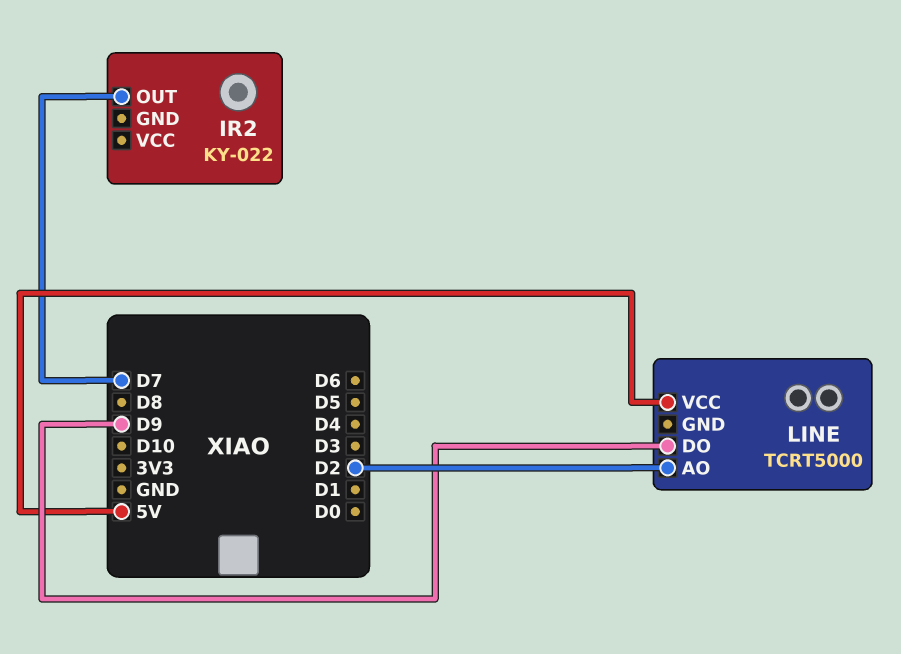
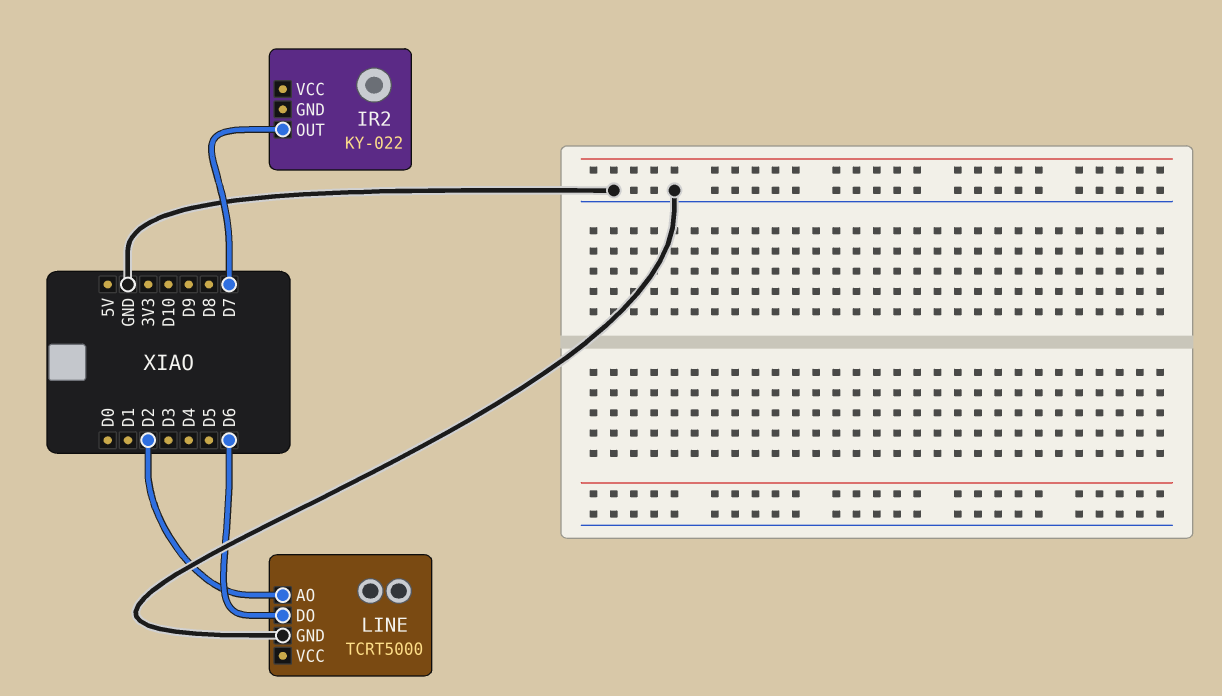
LINE pin DO: D9 -> D6
LINE pin GND: none -> GND
LINE pin VCC: 5V -> none

